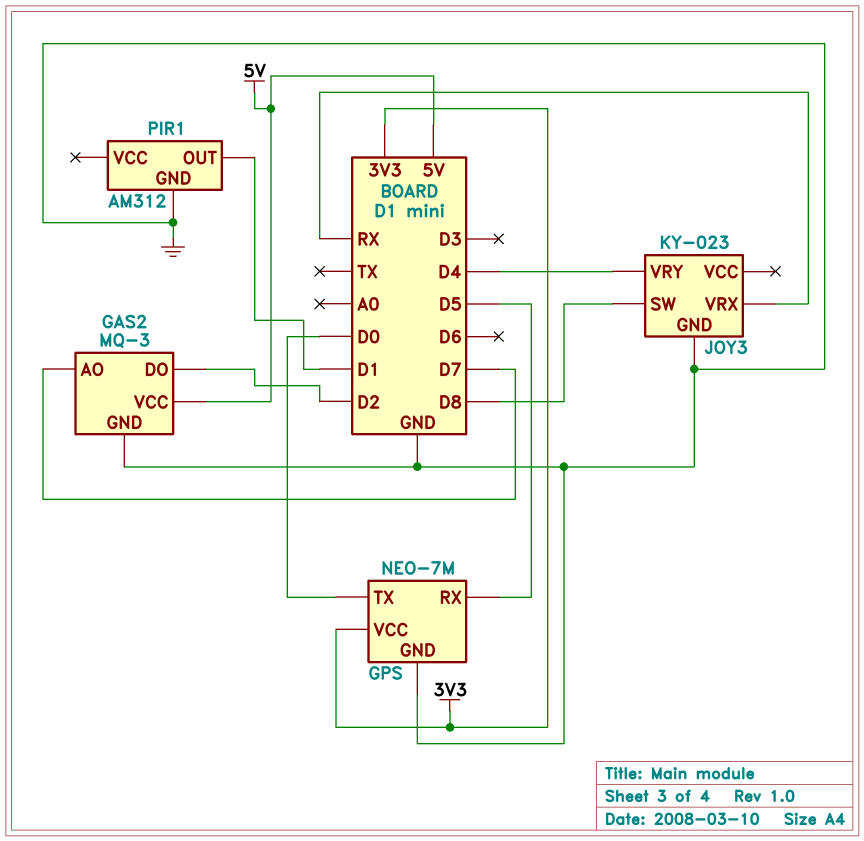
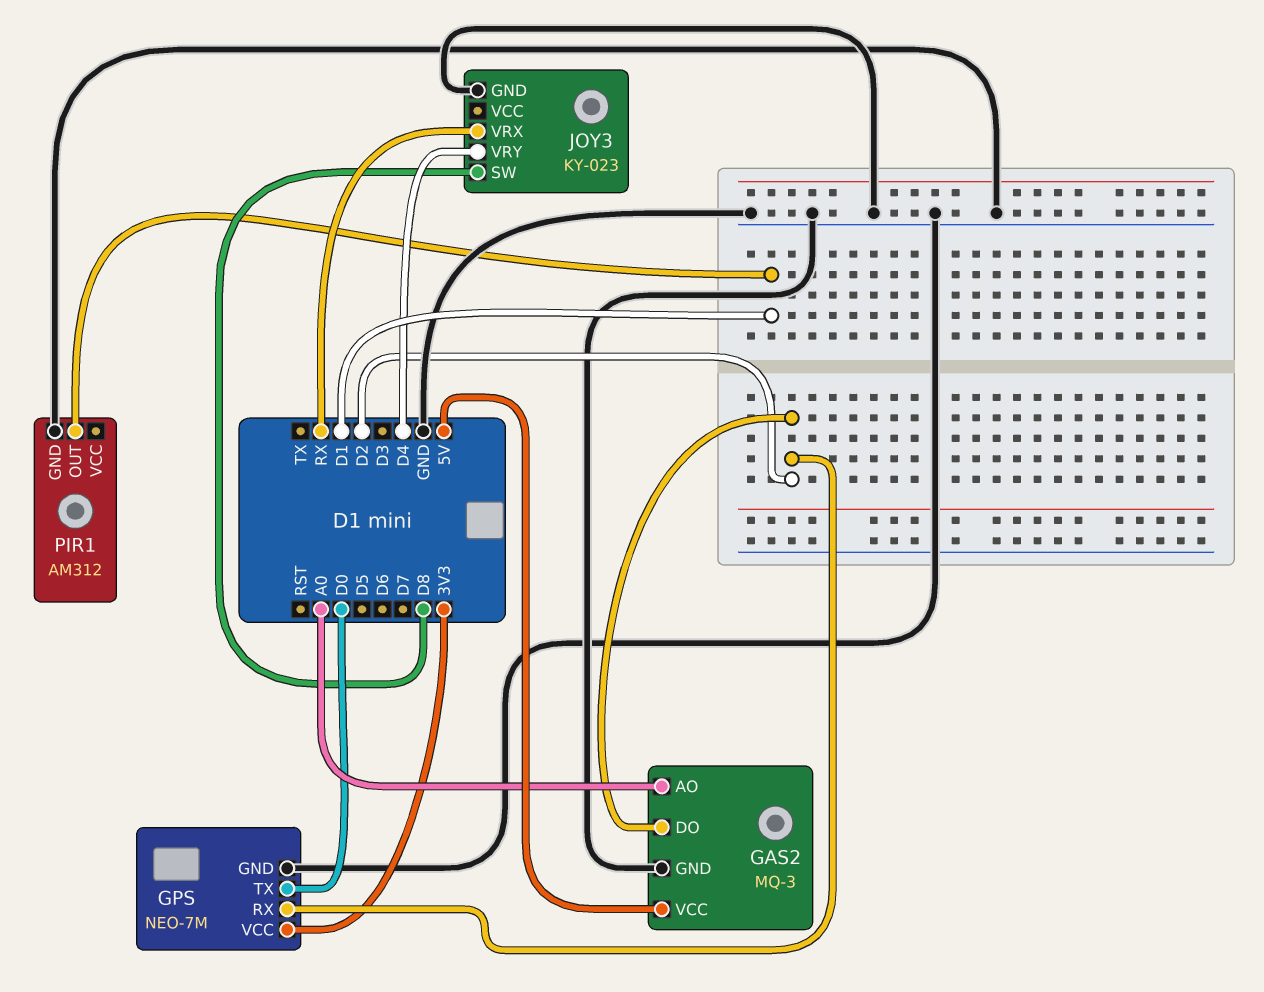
GAS2 pin AO: D7 -> A0
GPS pin RX: D5 -> D2

